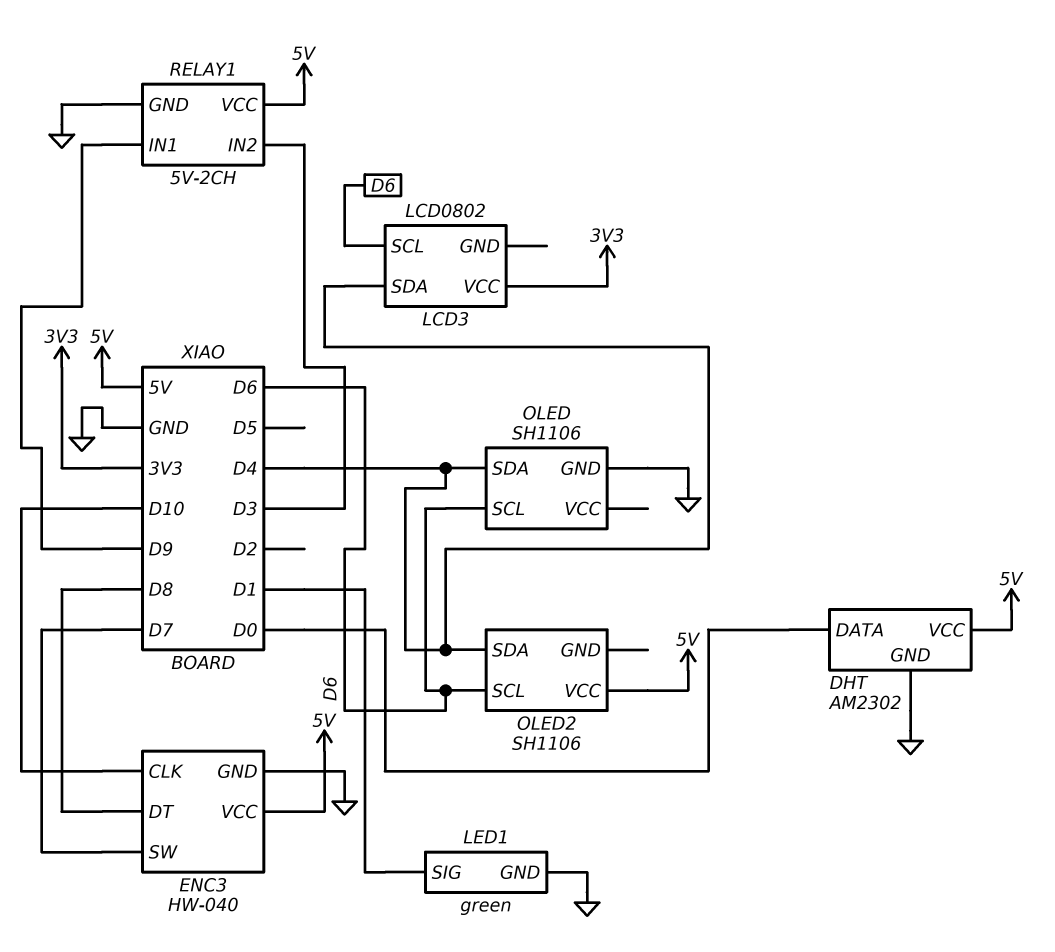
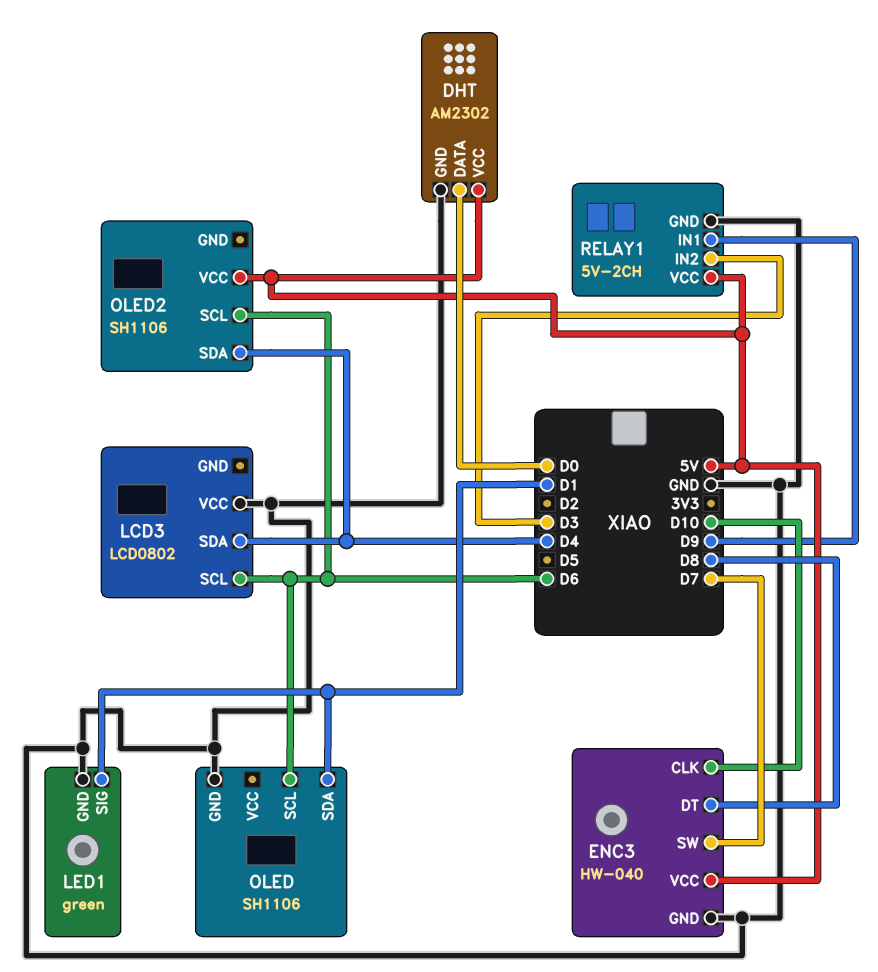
LCD3 pin VCC: 3V3 -> GND
OLED pin SDA: D4 -> D1

